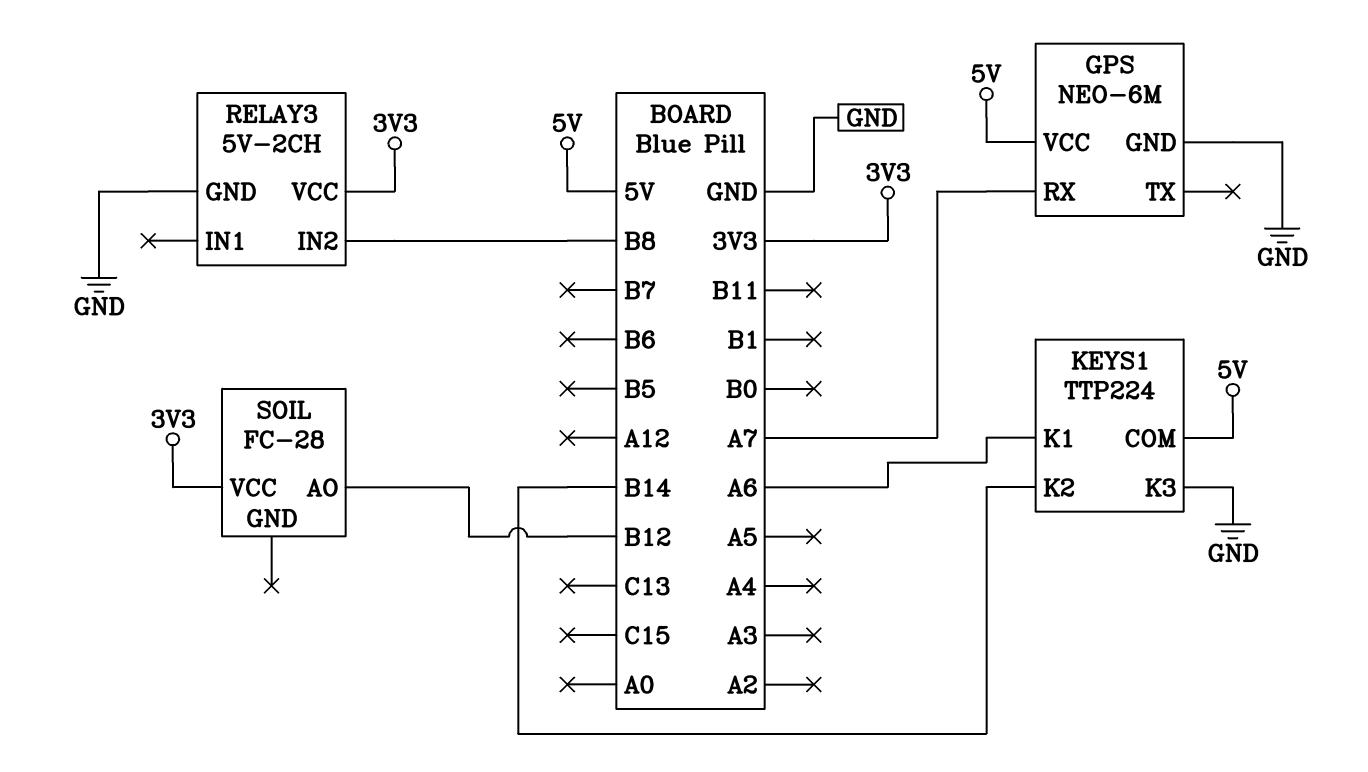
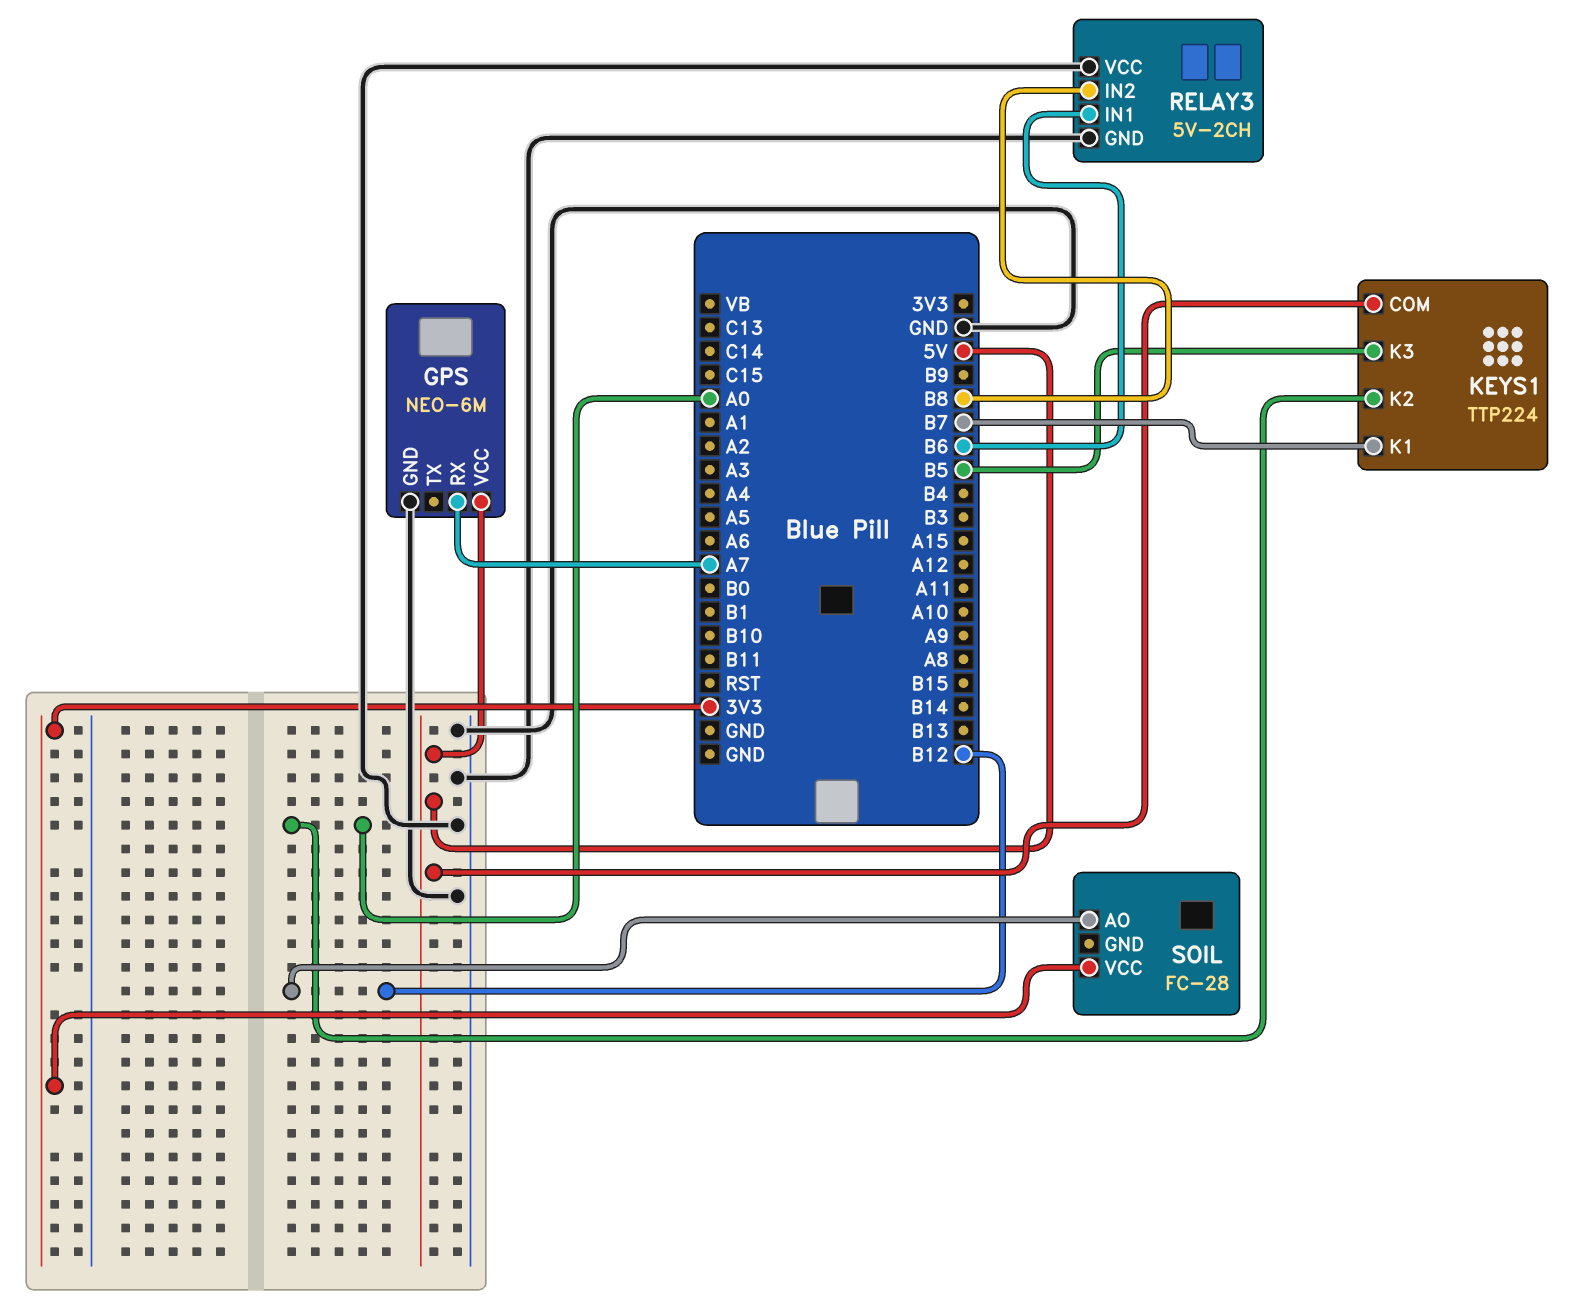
KEYS1 pin K1: A6 -> B7
KEYS1 pin K2: B14 -> A0
KEYS1 pin K3: GND -> B5
RELAY3 pin IN1: none -> B6
RELAY3 pin VCC: 3V3 -> GND

